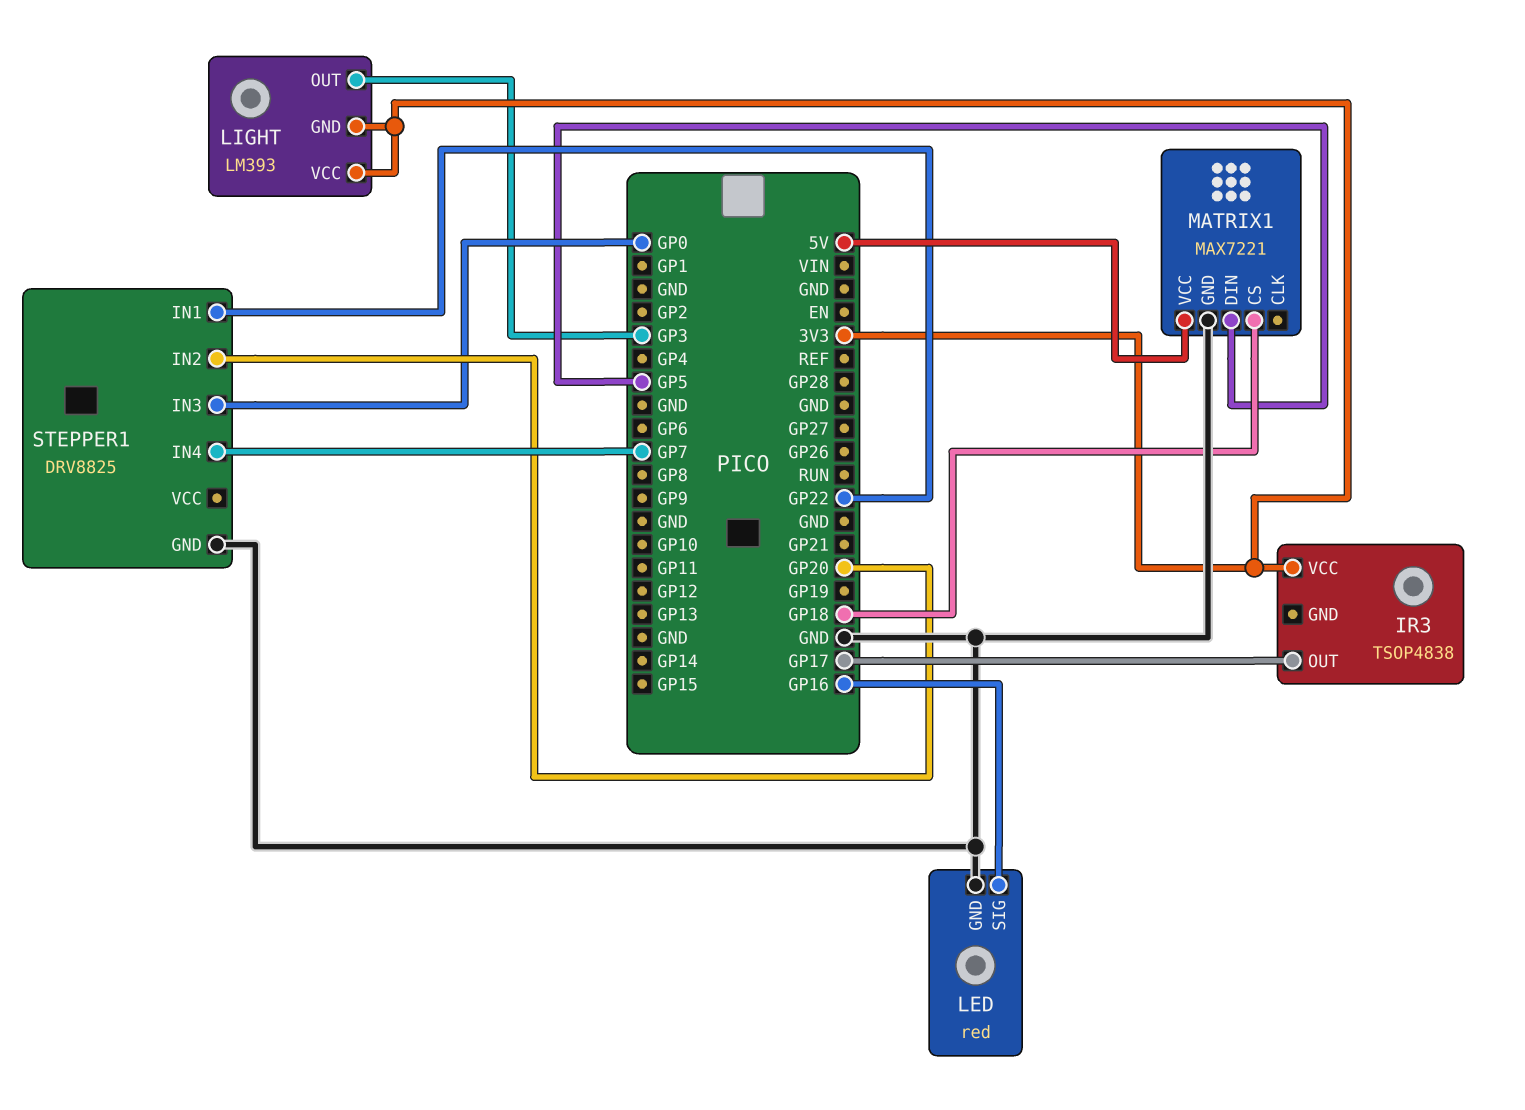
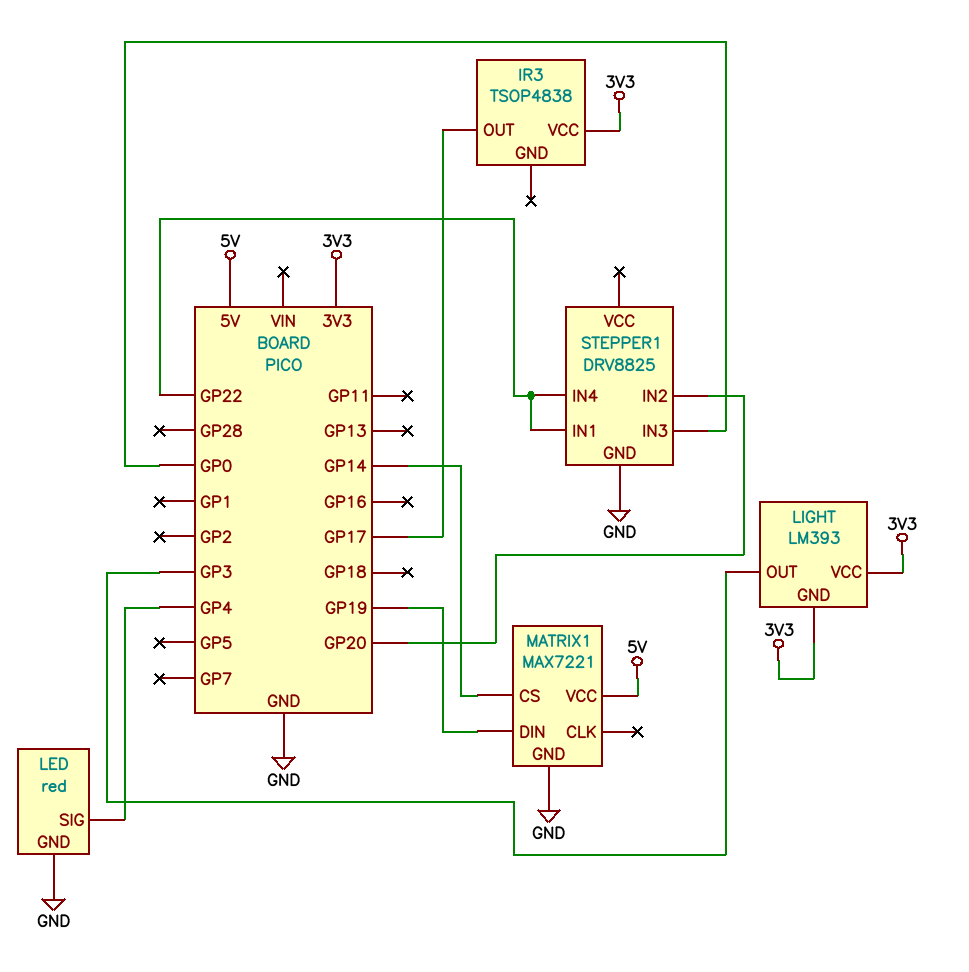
LED pin SIG: GP16 -> GP4
MATRIX1 pin CS: GP18 -> GP14
MATRIX1 pin DIN: GP5 -> GP19
STEPPER1 pin IN4: GP7 -> GP22

